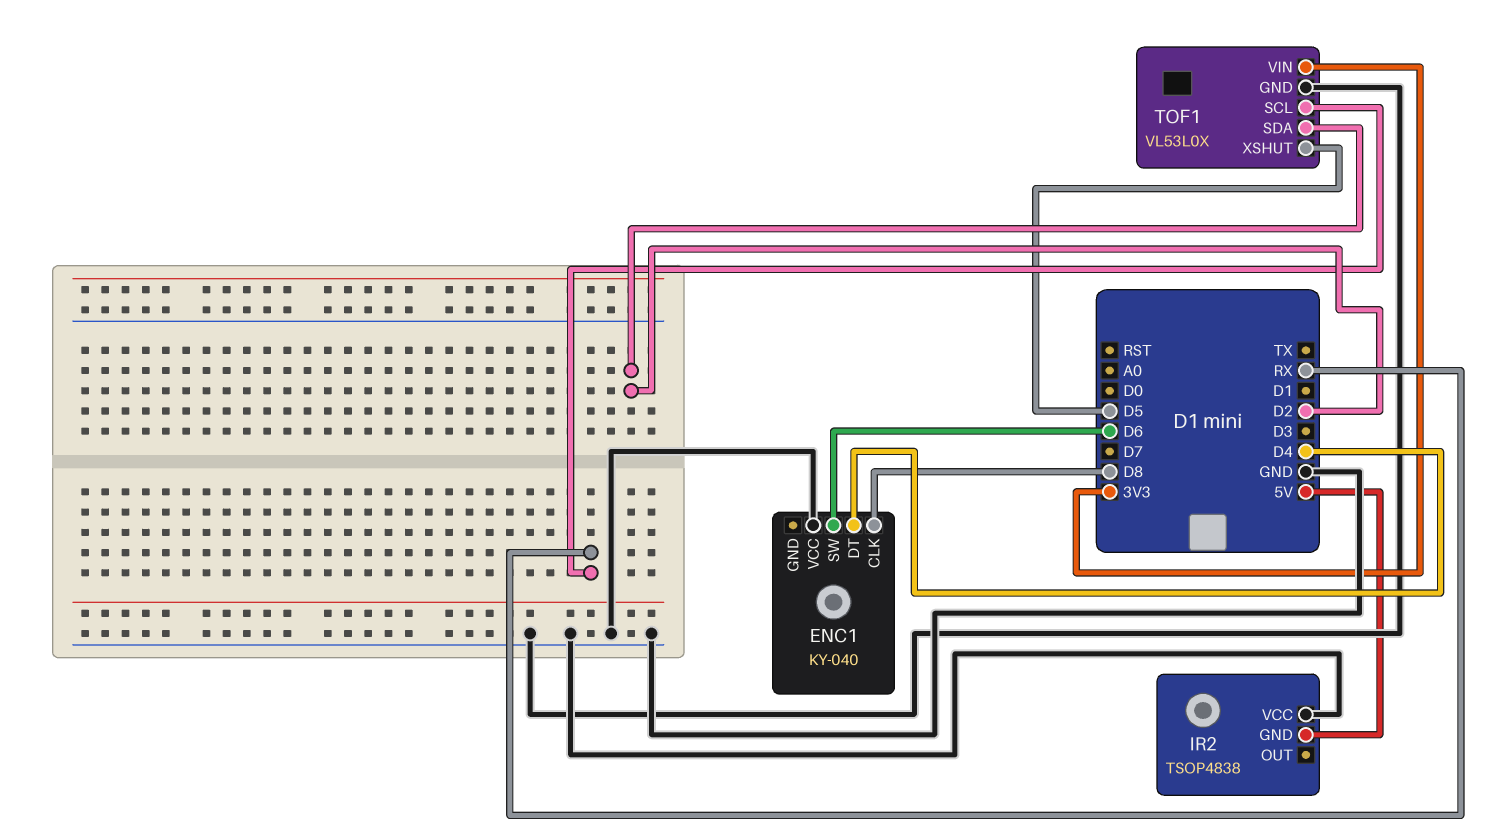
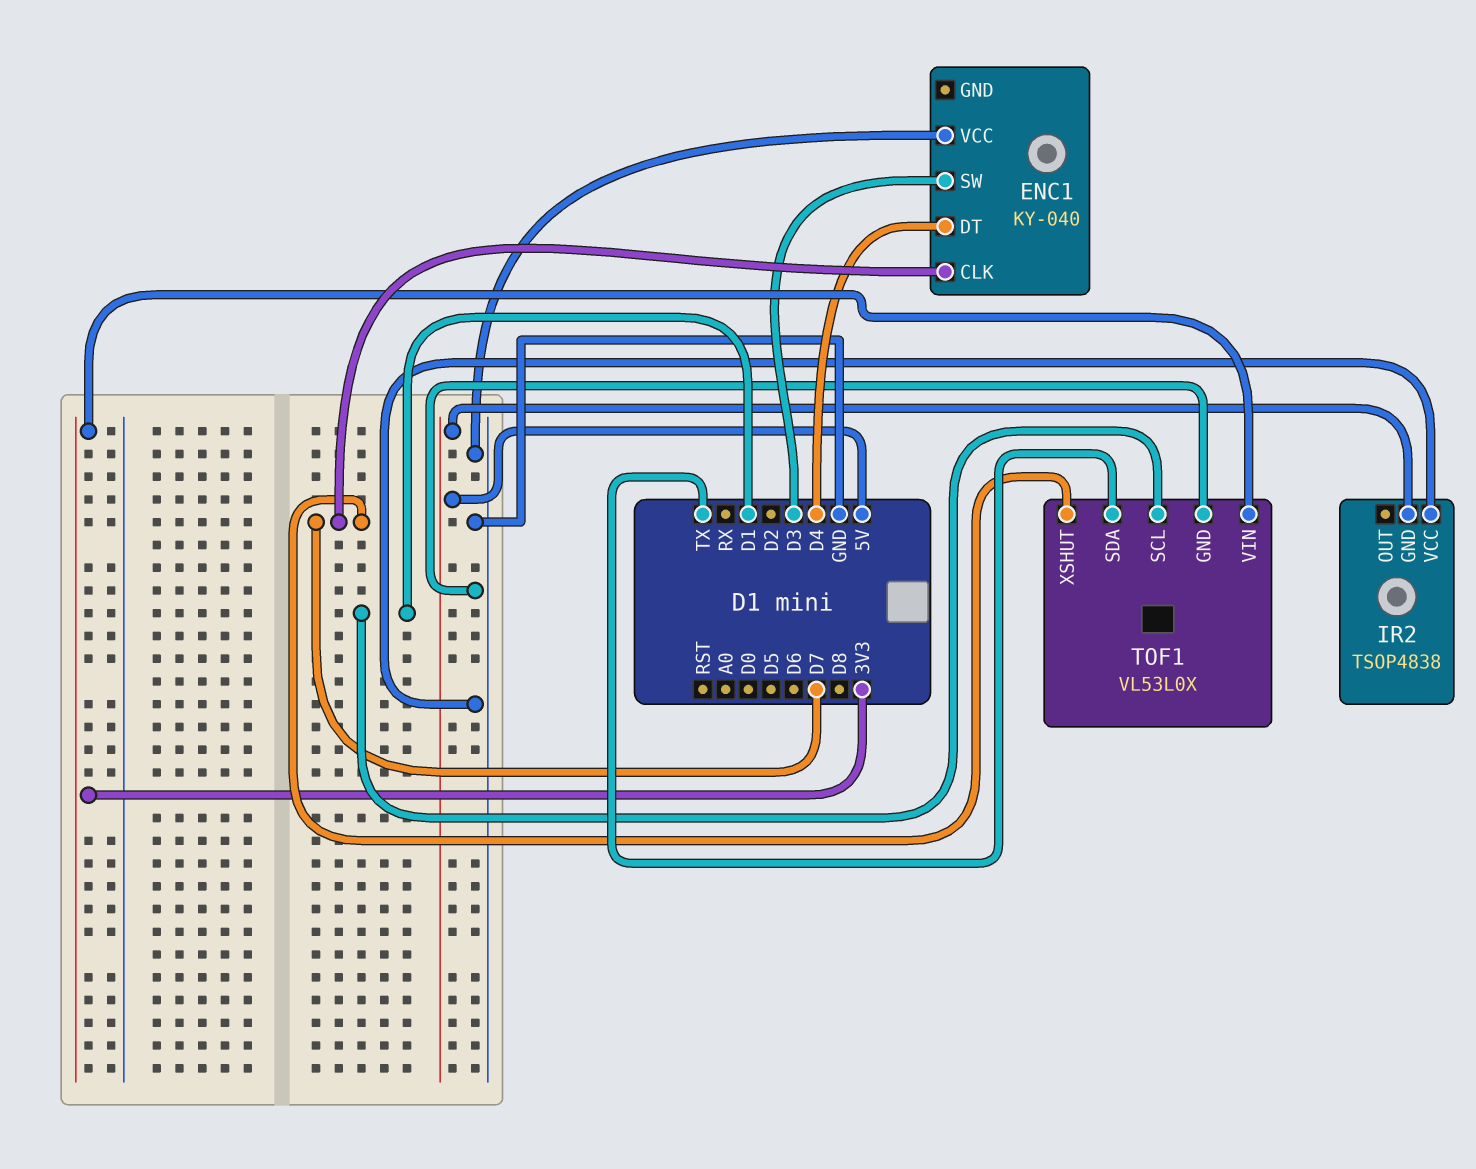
ENC1 pin CLK: D8 -> D7
ENC1 pin SW: D6 -> D3
TOF1 pin SCL: RX -> D1
TOF1 pin SDA: D2 -> TX
TOF1 pin XSHUT: D5 -> D7

